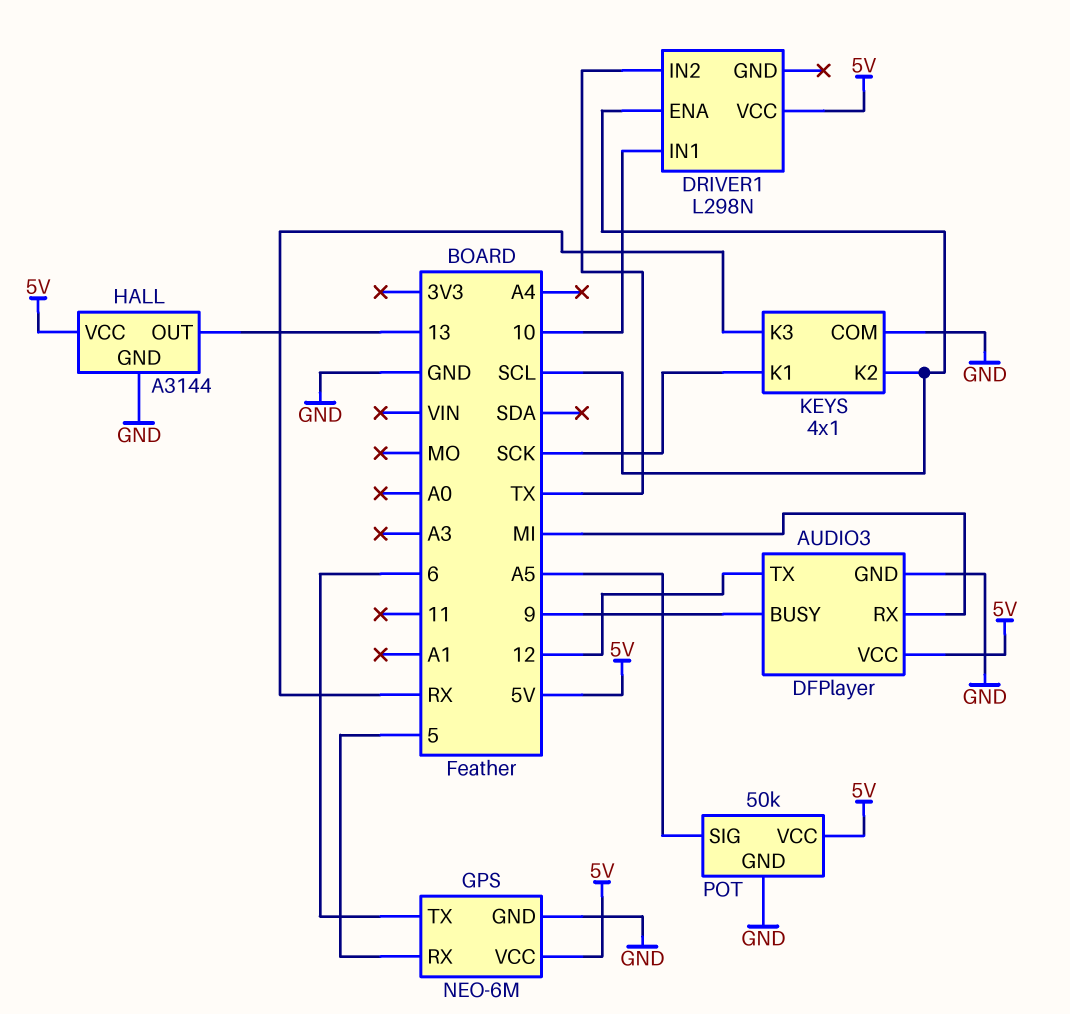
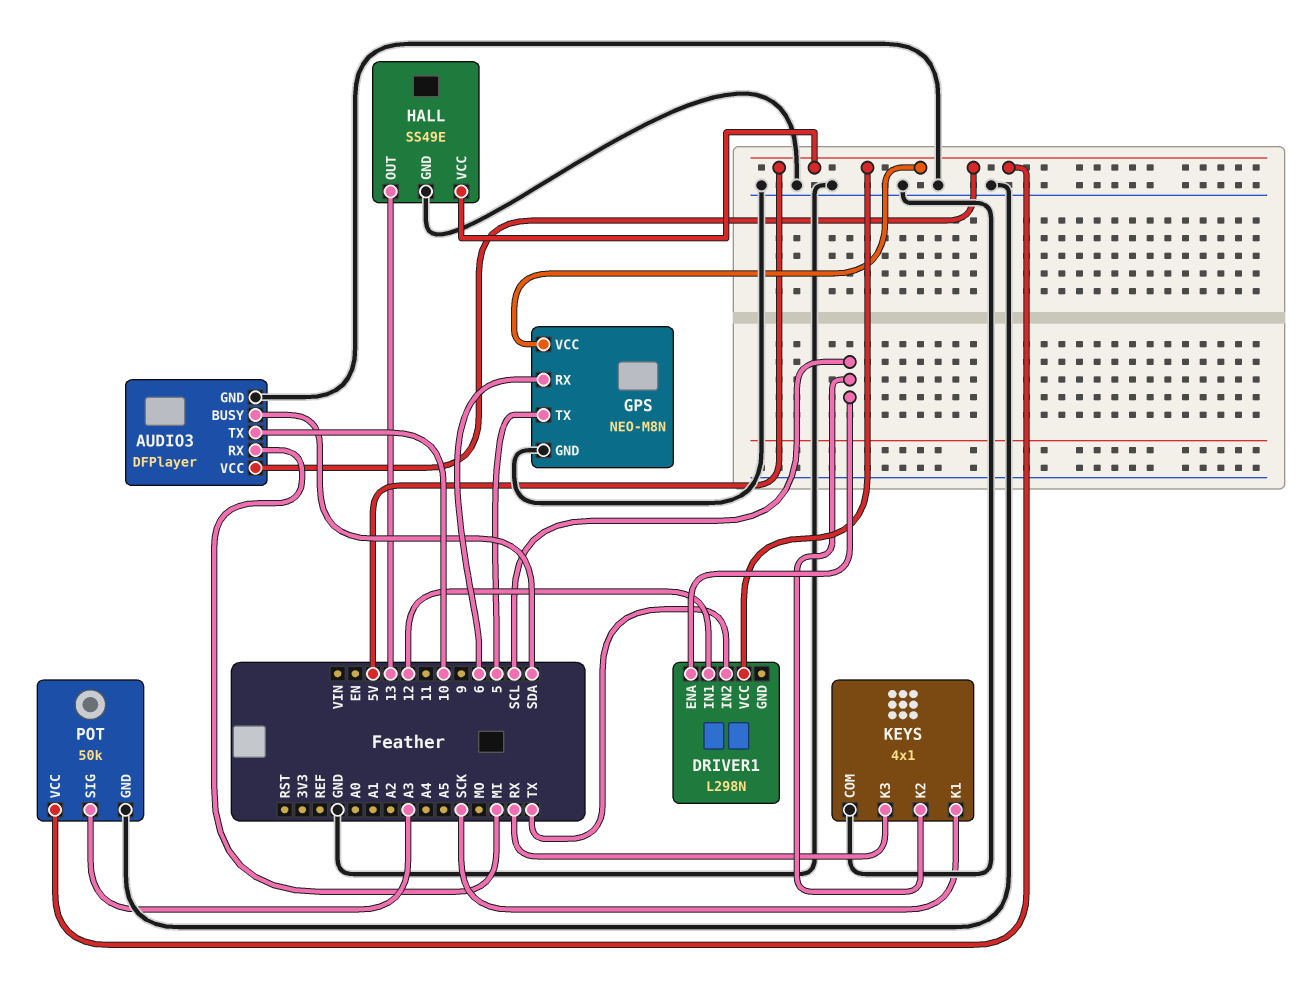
AUDIO3 pin BUSY: 9 -> SDA
AUDIO3 pin TX: 12 -> 10
DRIVER1 pin IN1: 10 -> 12
GPS: NEO-6M -> NEO-M8N
GPS pin RX: 5 -> 6
GPS pin TX: 6 -> 5
HALL: A3144 -> SS49E
POT pin SIG: A5 -> A3

